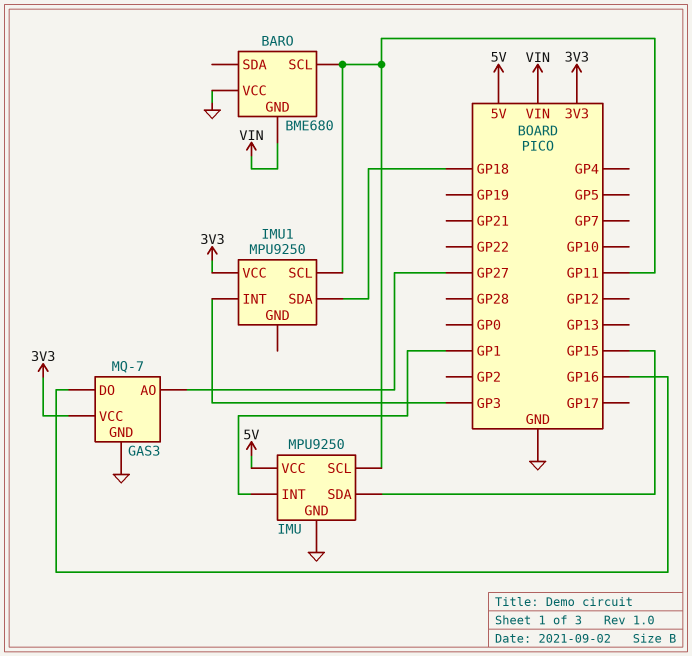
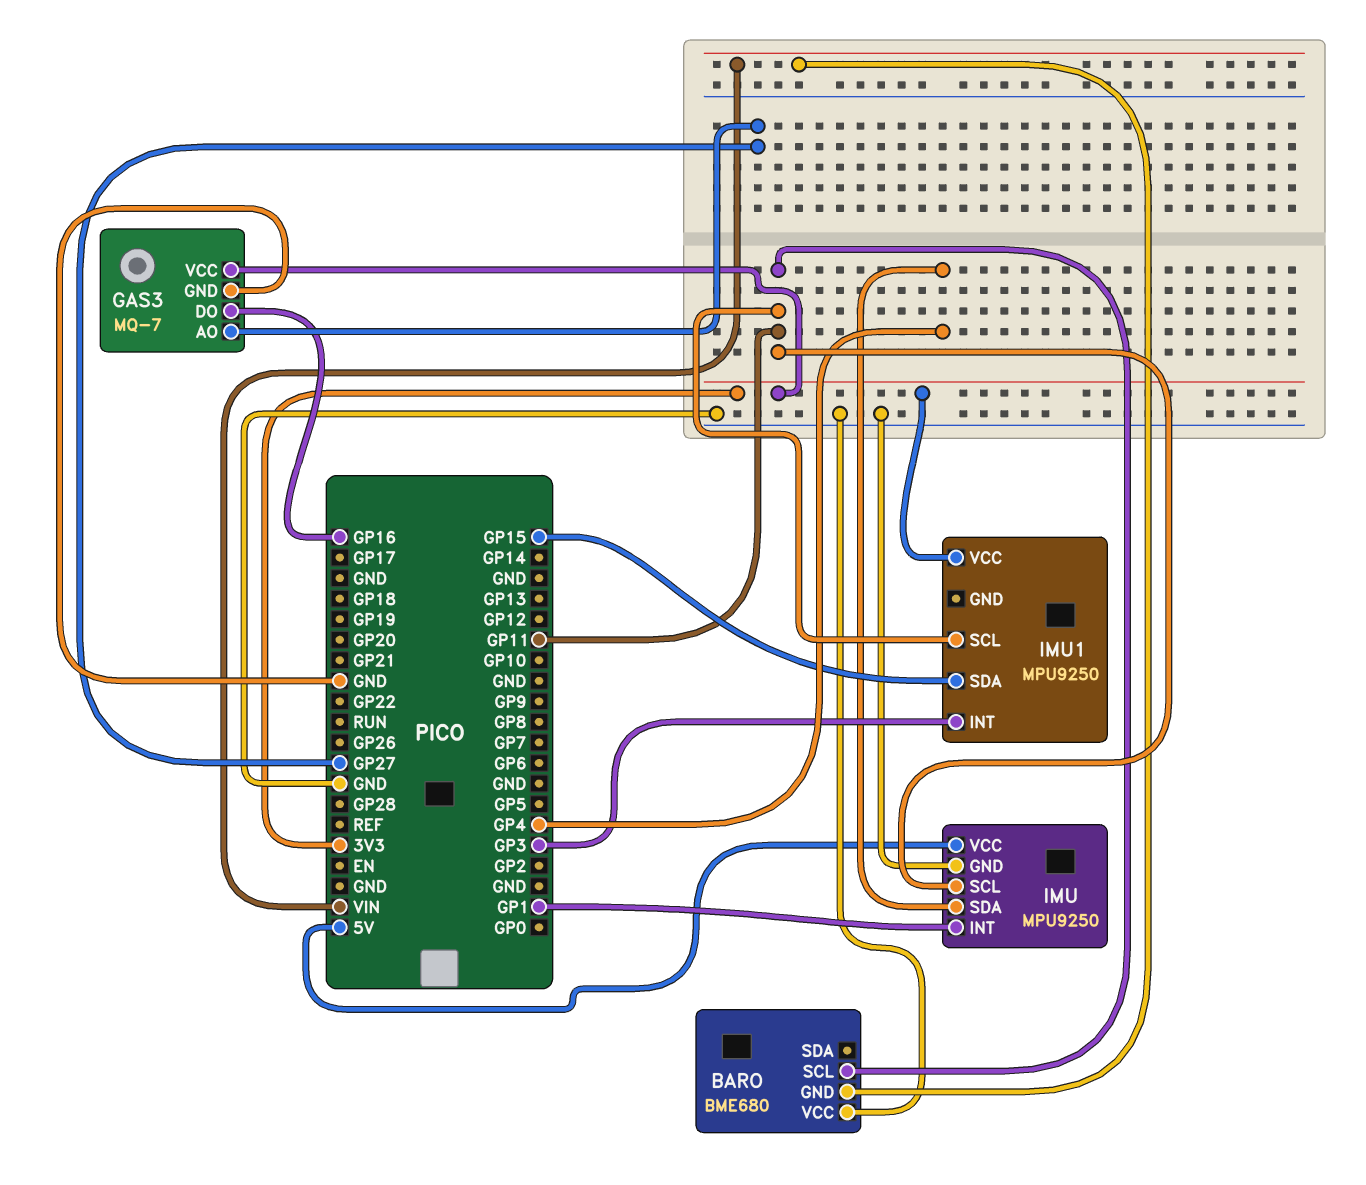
IMU pin SDA: GP15 -> GP4
IMU1 pin SDA: GP18 -> GP15

